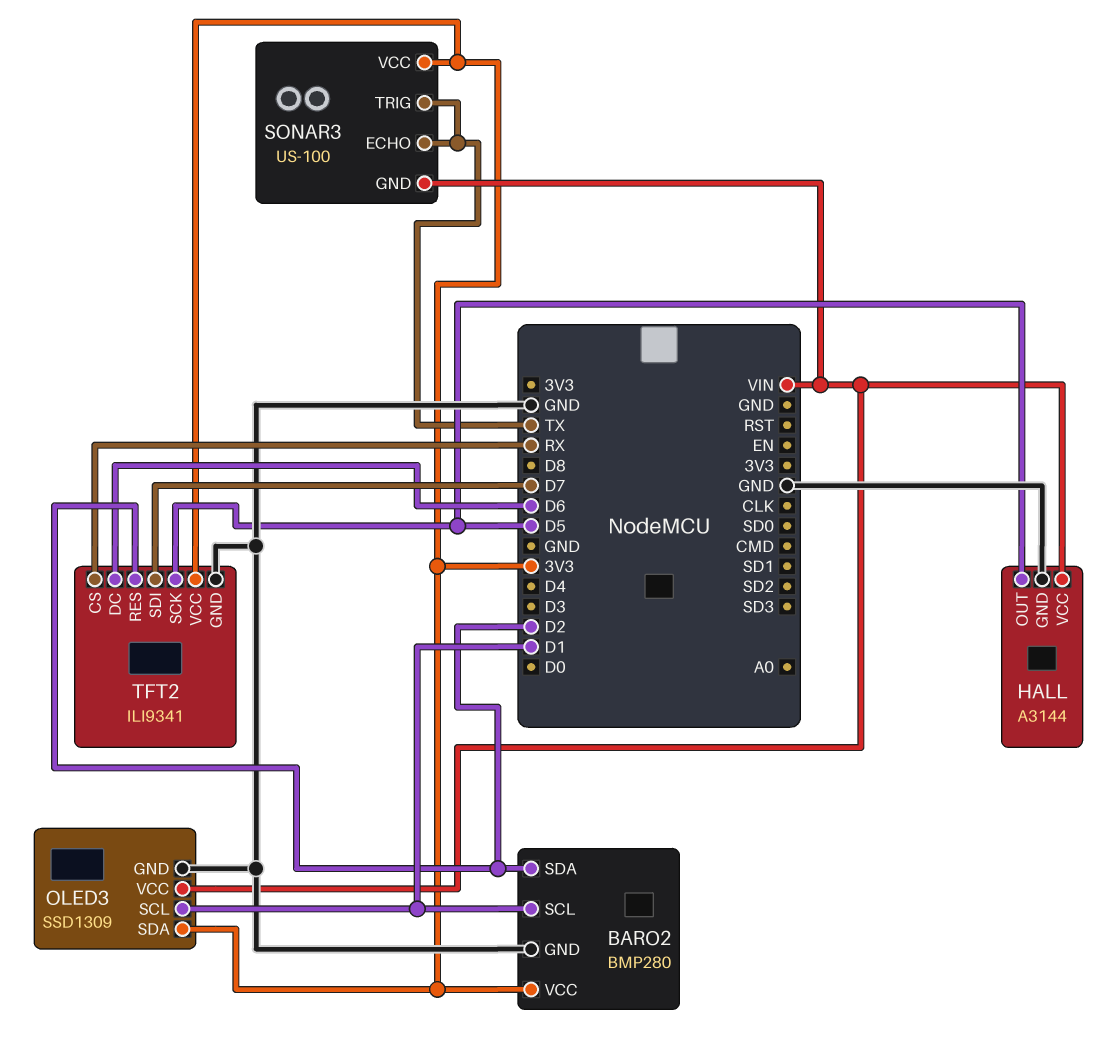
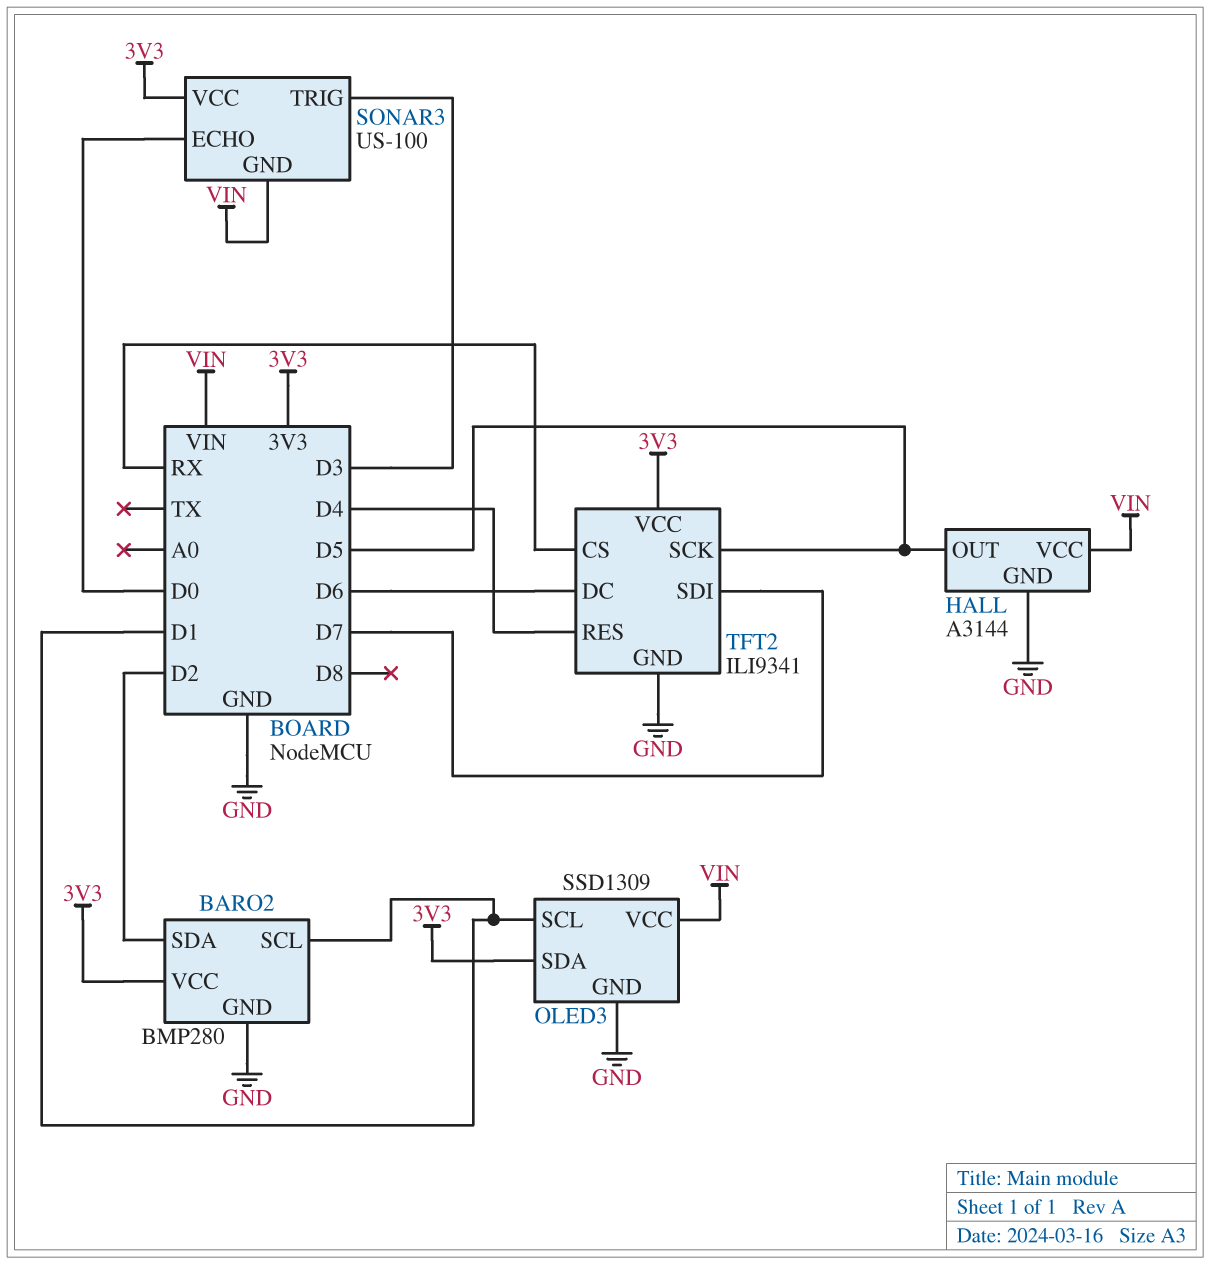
SONAR3 pin ECHO: TX -> D0
SONAR3 pin TRIG: TX -> D3
TFT2 pin RES: D2 -> D4

